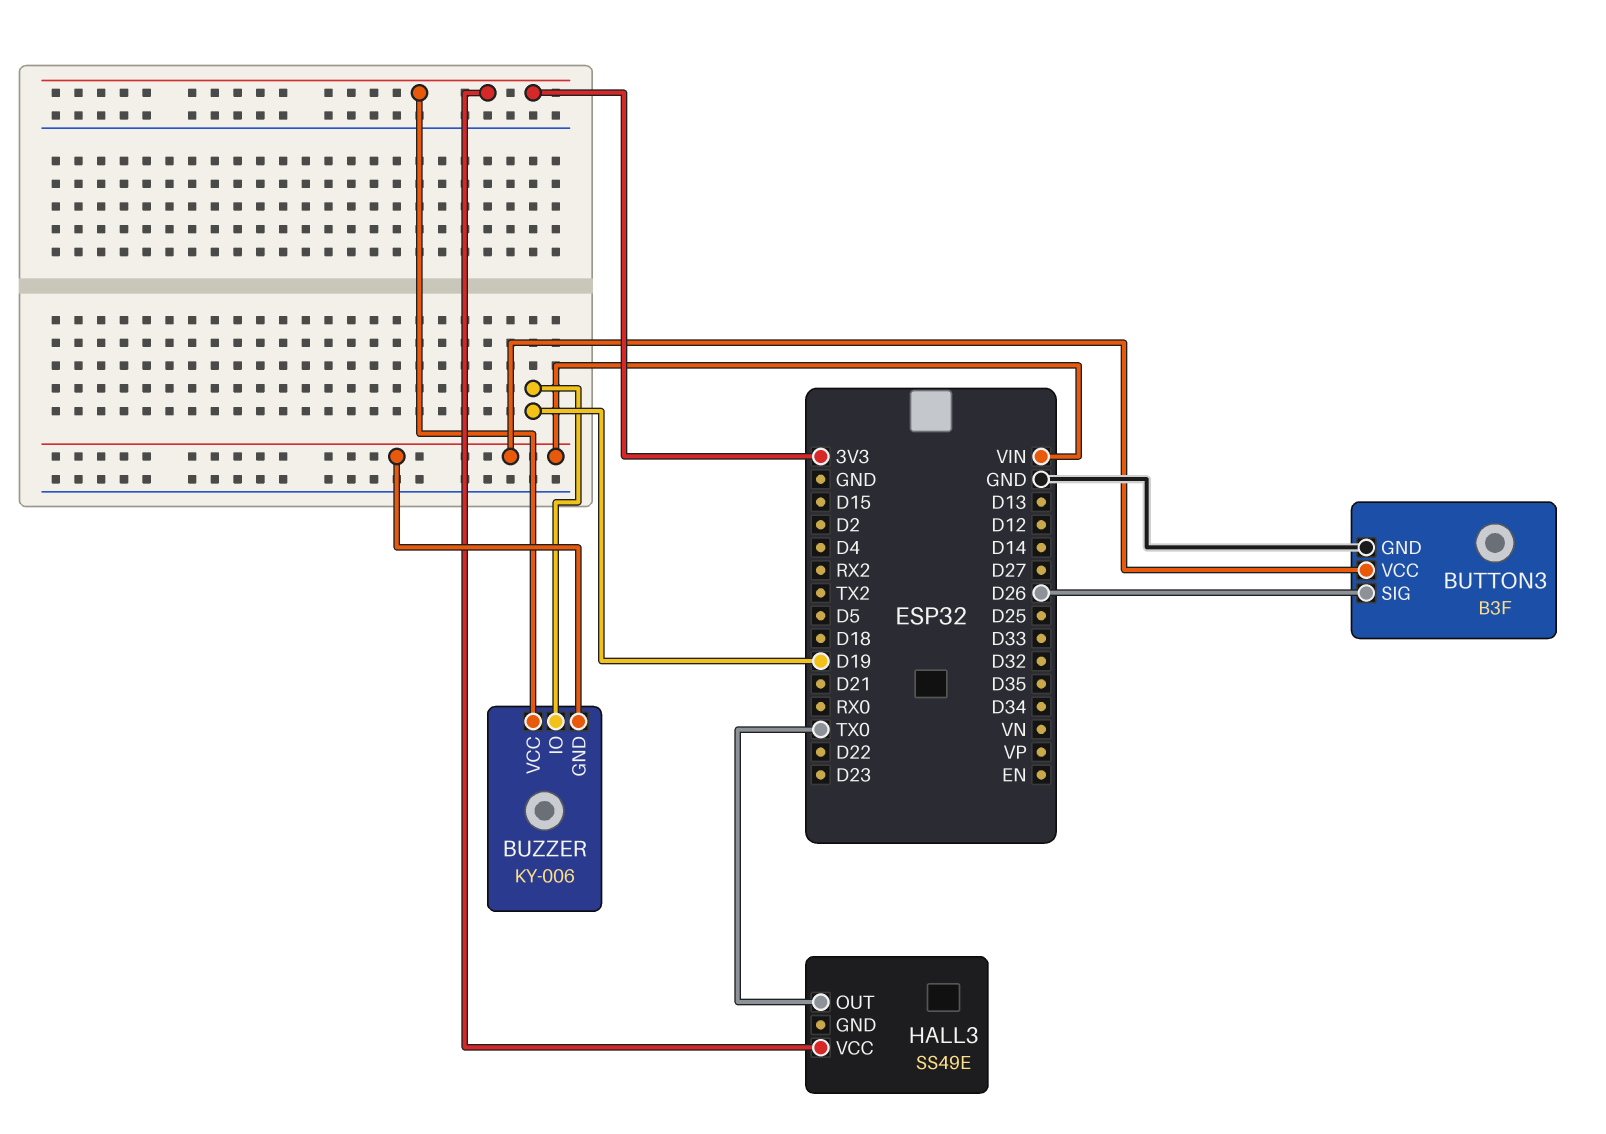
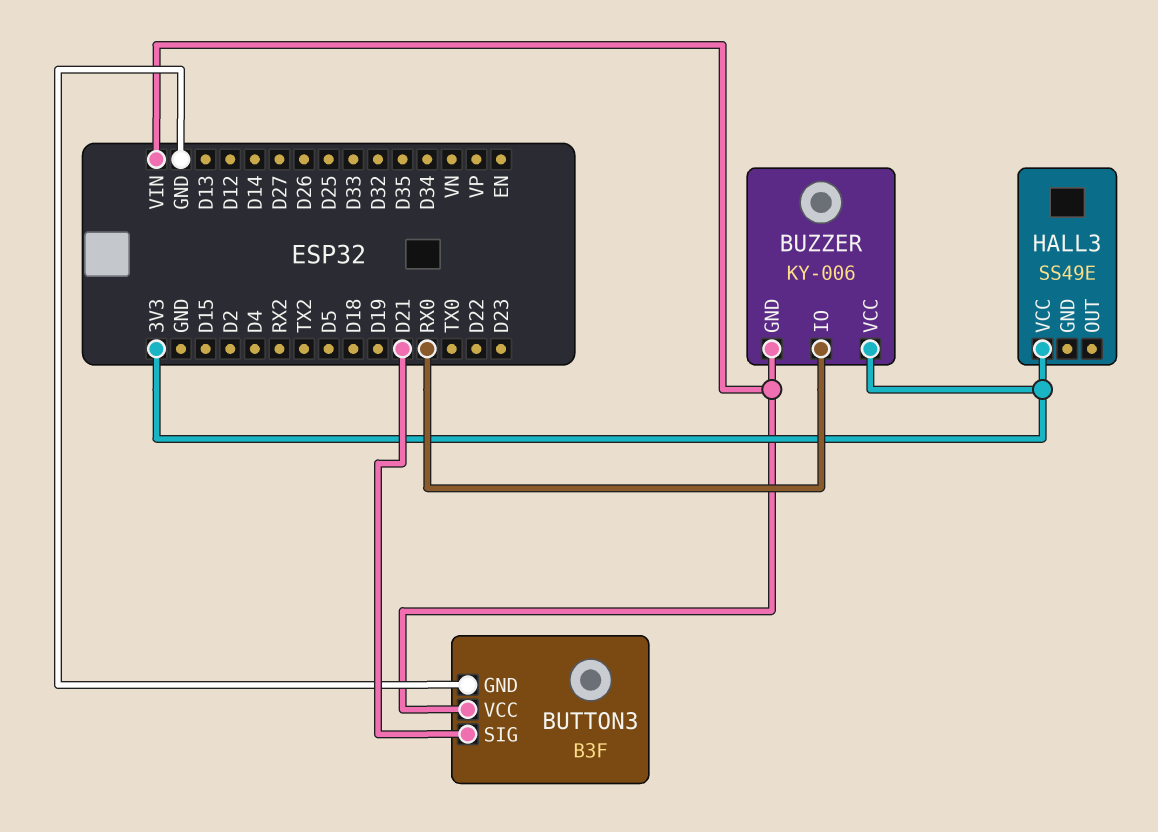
BUTTON3 pin SIG: D26 -> D21
BUZZER pin IO: D19 -> RX0
HALL3 pin OUT: TX0 -> none

